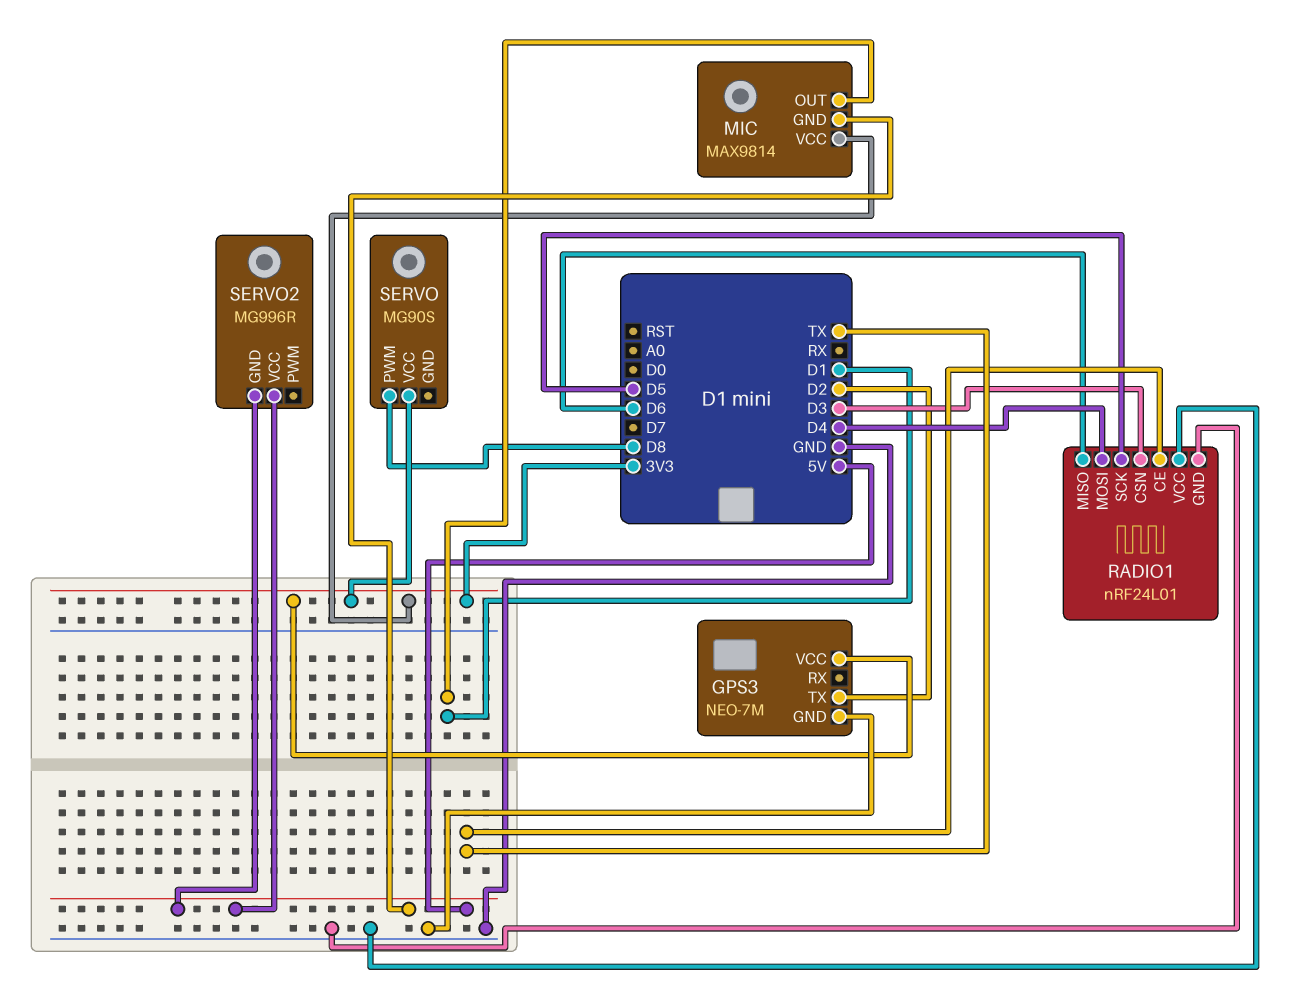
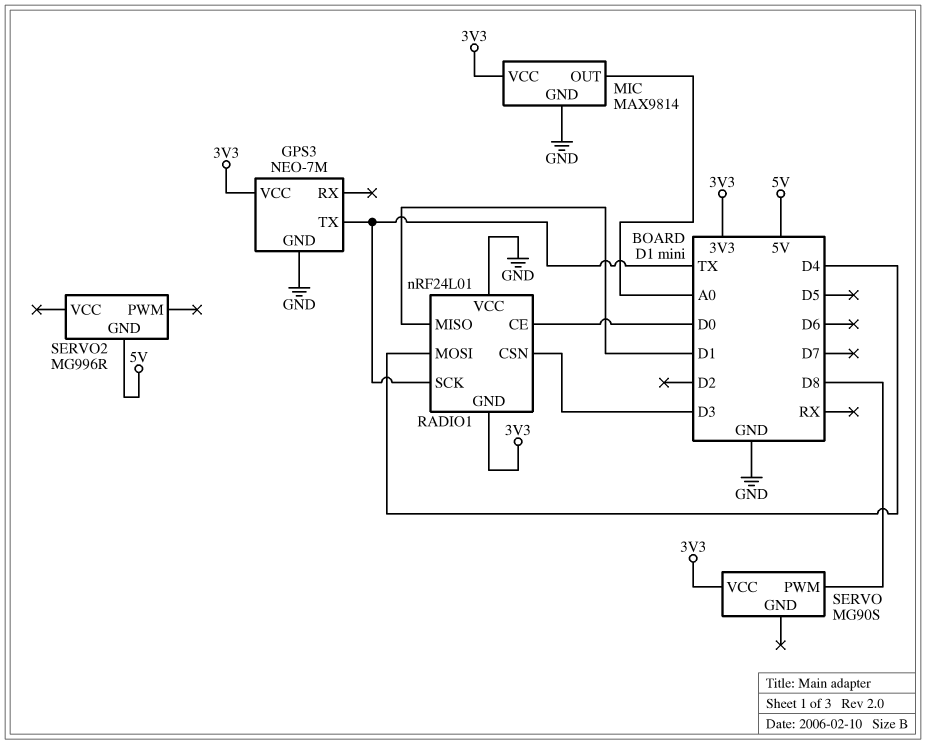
GPS3 pin TX: D2 -> TX
MIC pin GND: 5V -> GND
MIC pin OUT: D1 -> A0
RADIO1 pin CE: TX -> D0
RADIO1 pin GND: GND -> 3V3
RADIO1 pin MISO: D6 -> D1
RADIO1 pin SCK: D5 -> TX
SERVO2 pin VCC: 5V -> none

